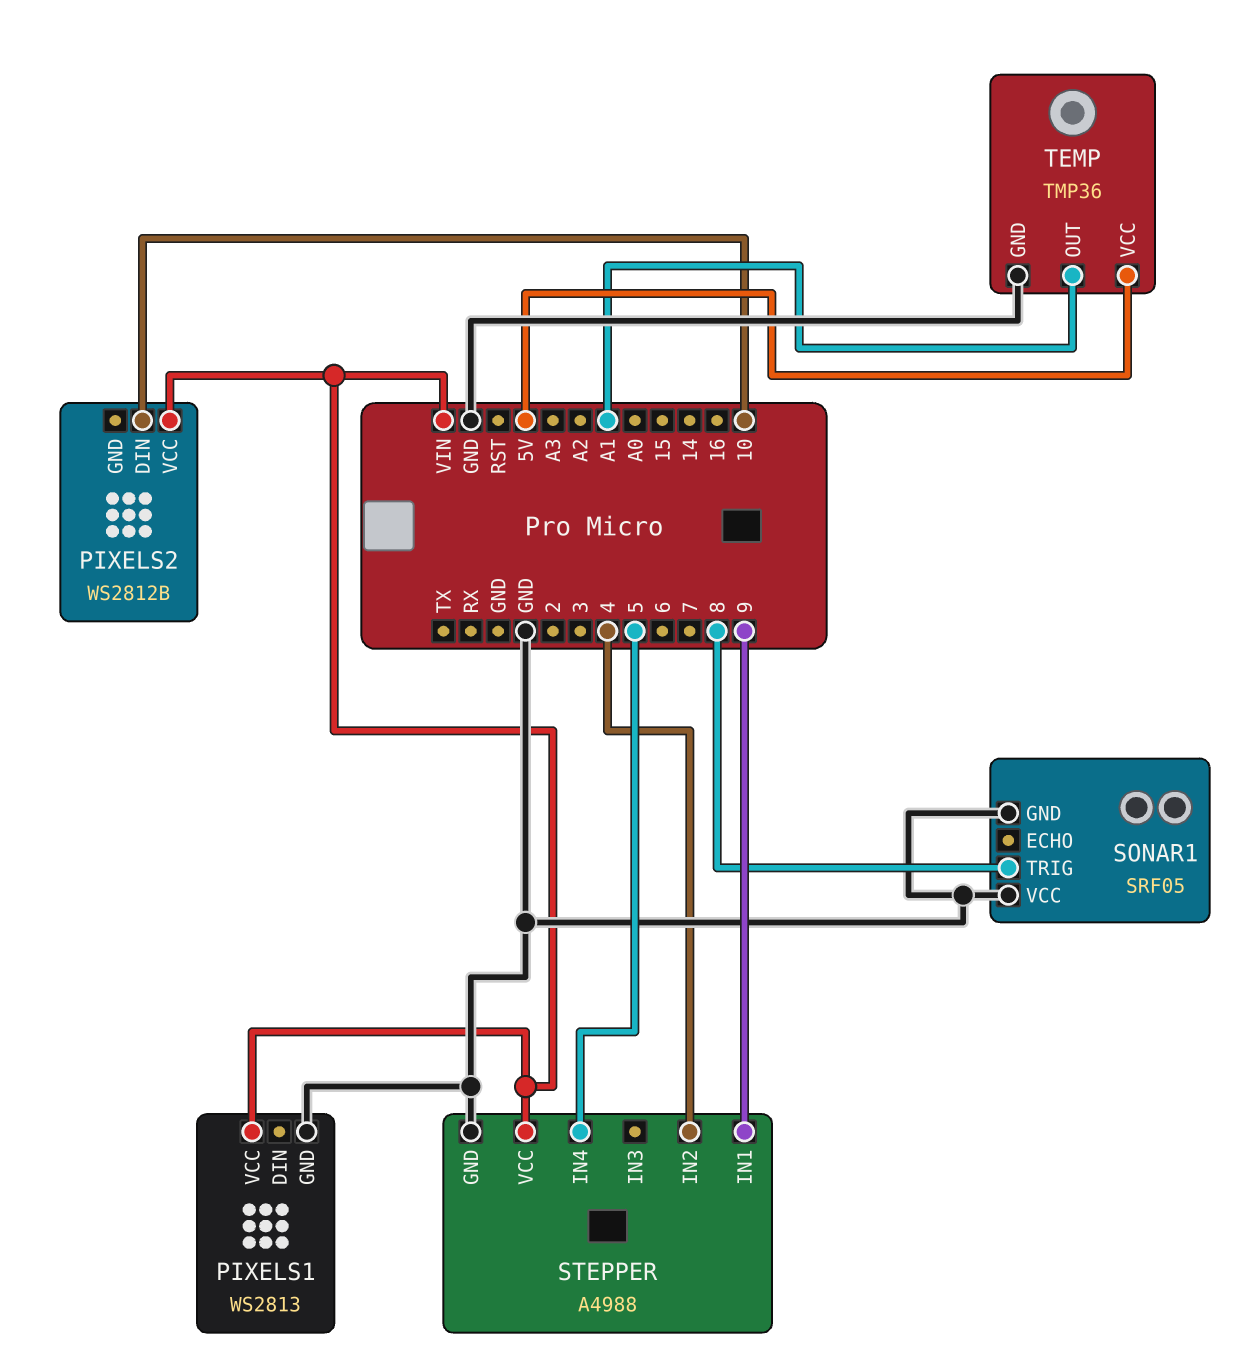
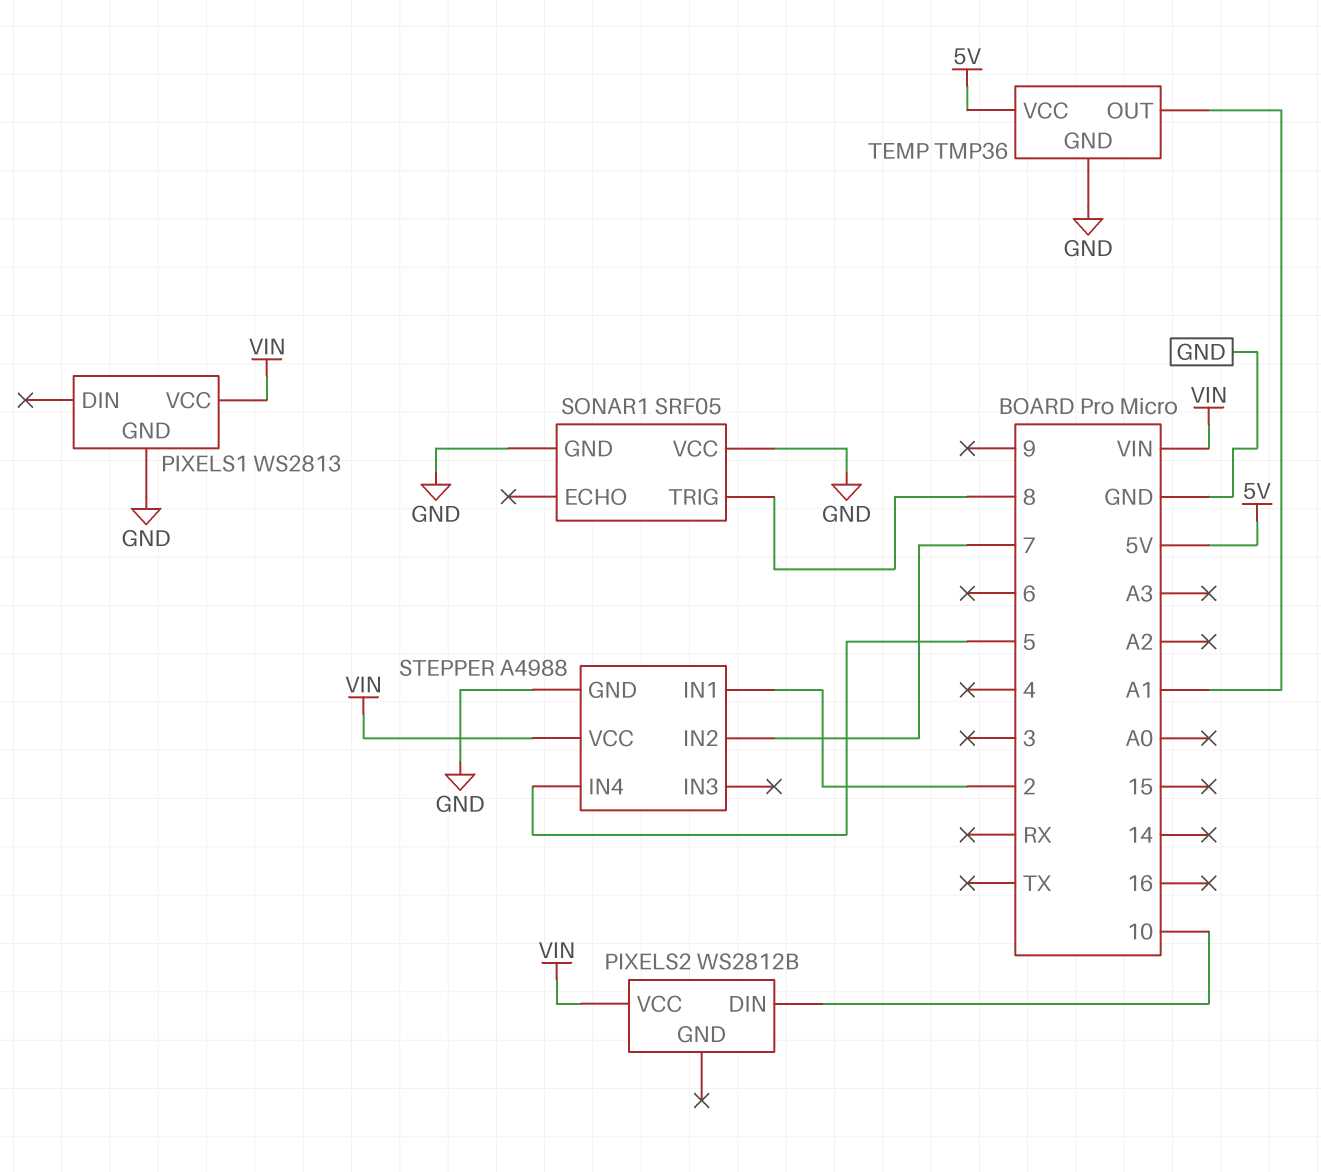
STEPPER pin IN1: 9 -> 2
STEPPER pin IN2: 4 -> 7

